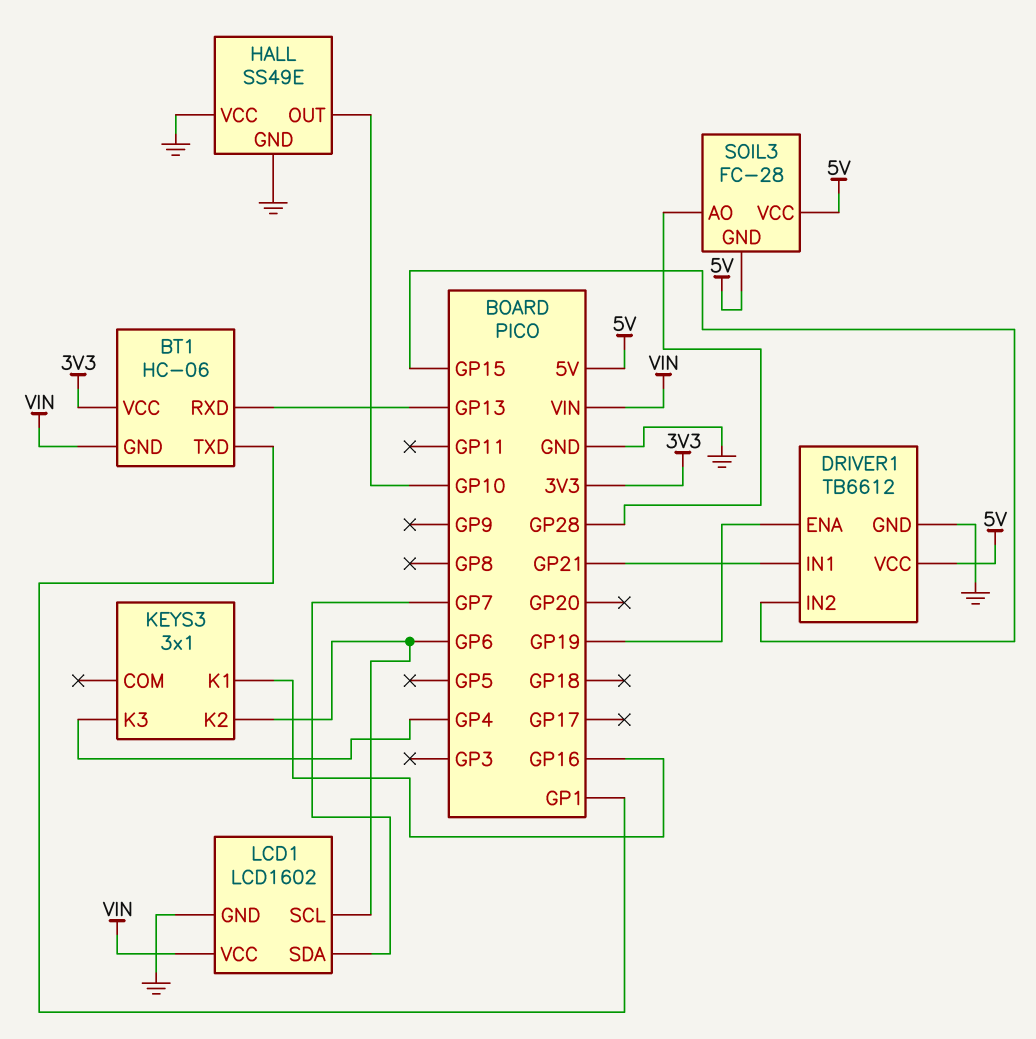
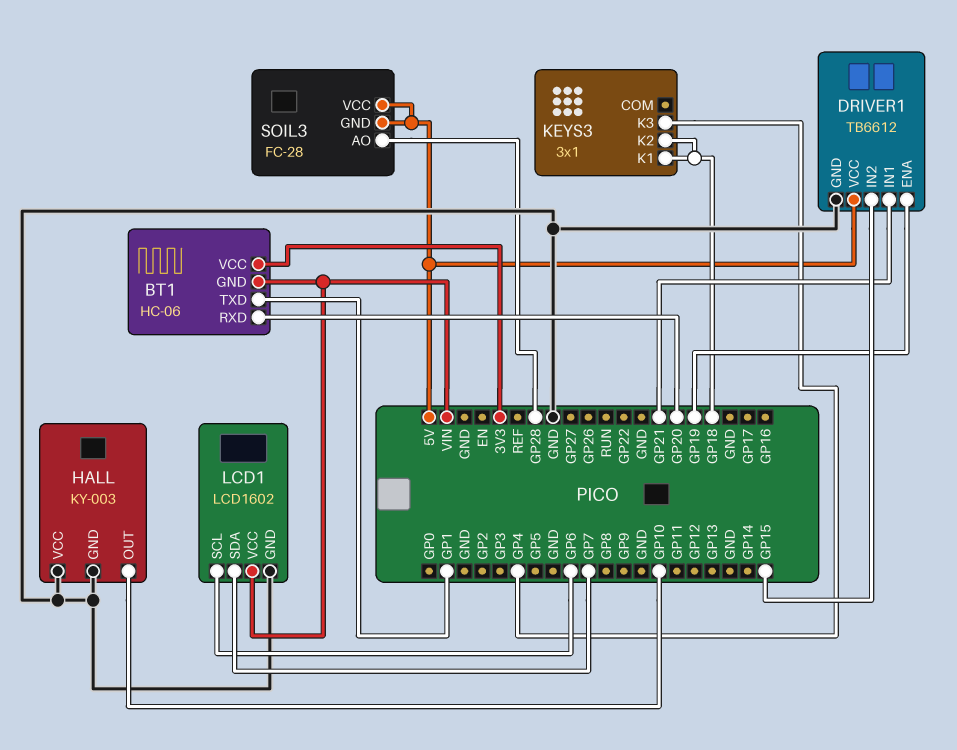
BT1 pin RXD: GP13 -> GP20
HALL: SS49E -> KY-003
KEYS3 pin K1: GP16 -> GP18
KEYS3 pin K2: GP6 -> GP18

